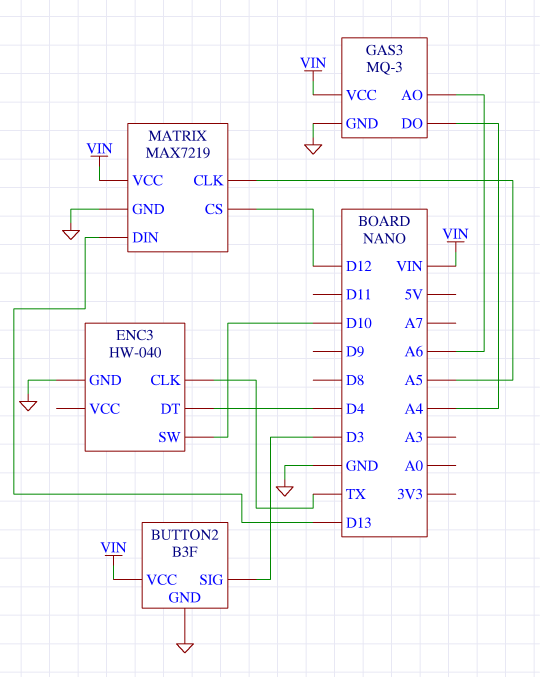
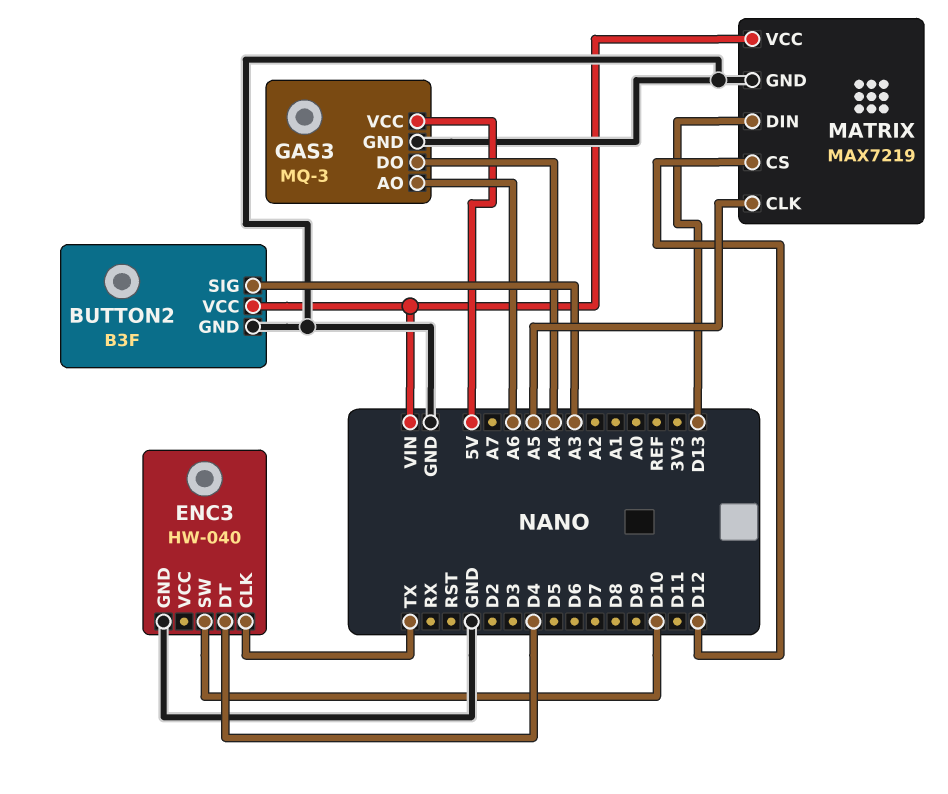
BUTTON2 pin SIG: D3 -> A3
GAS3 pin VCC: VIN -> 5V

